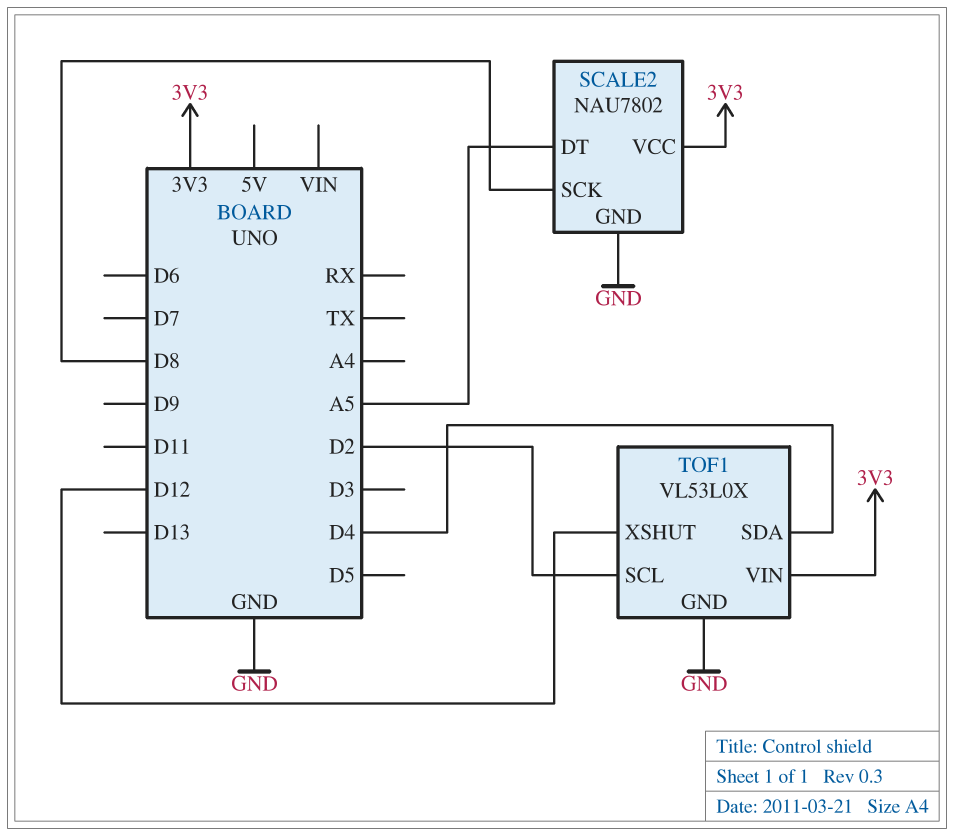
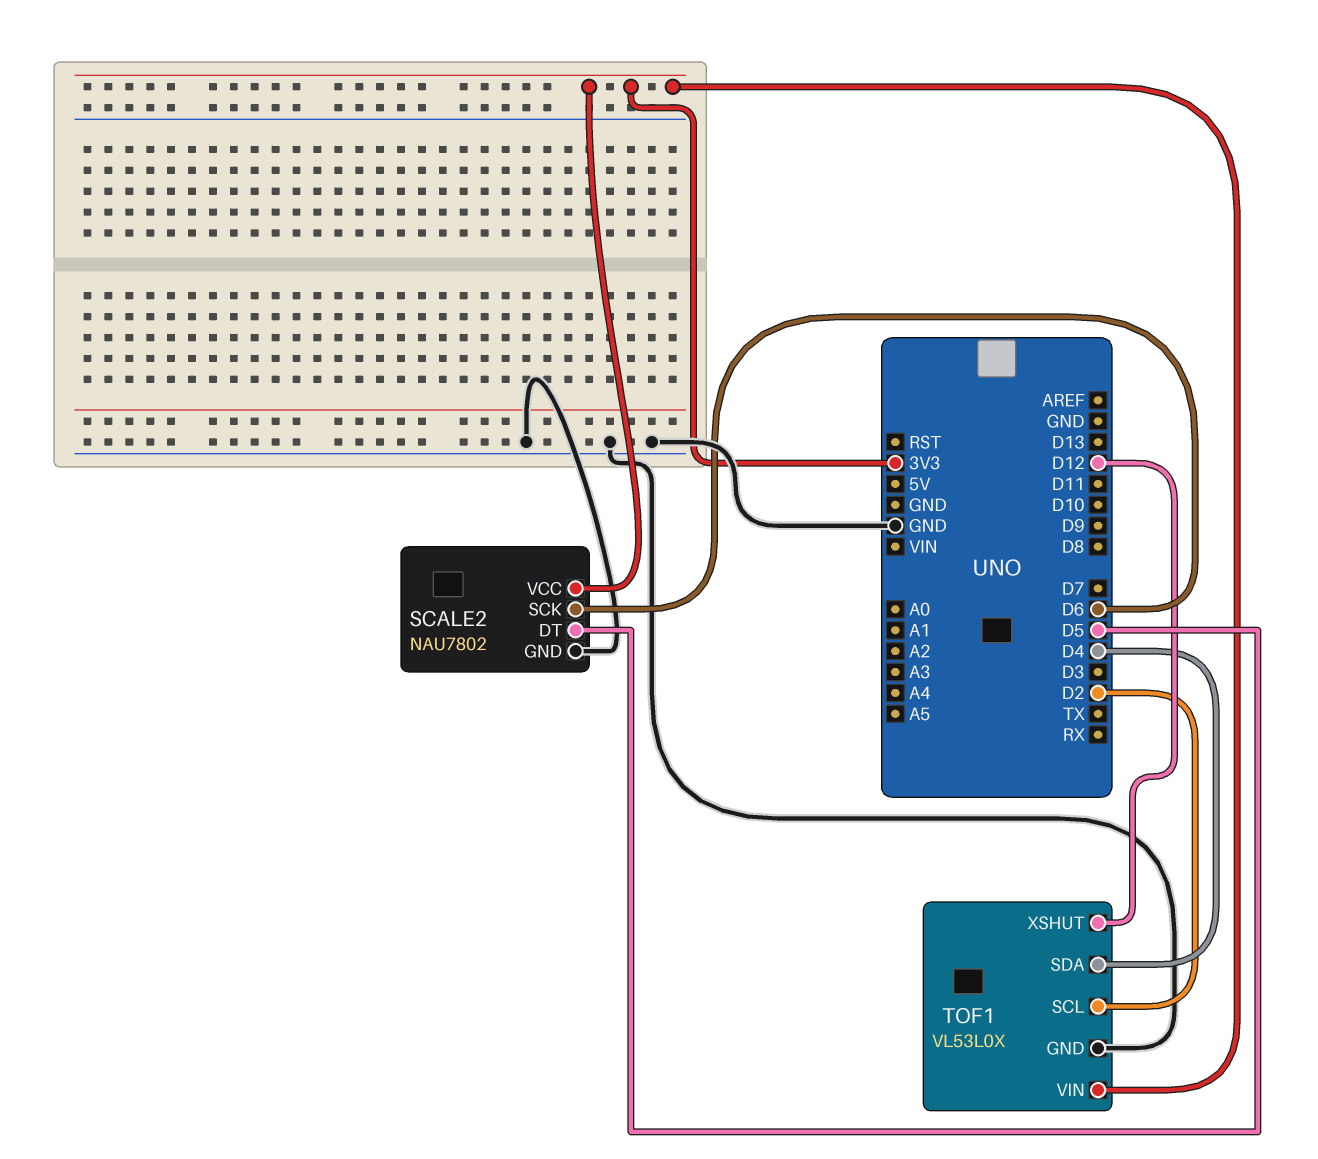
SCALE2 pin DT: A5 -> D5
SCALE2 pin SCK: D8 -> D6

